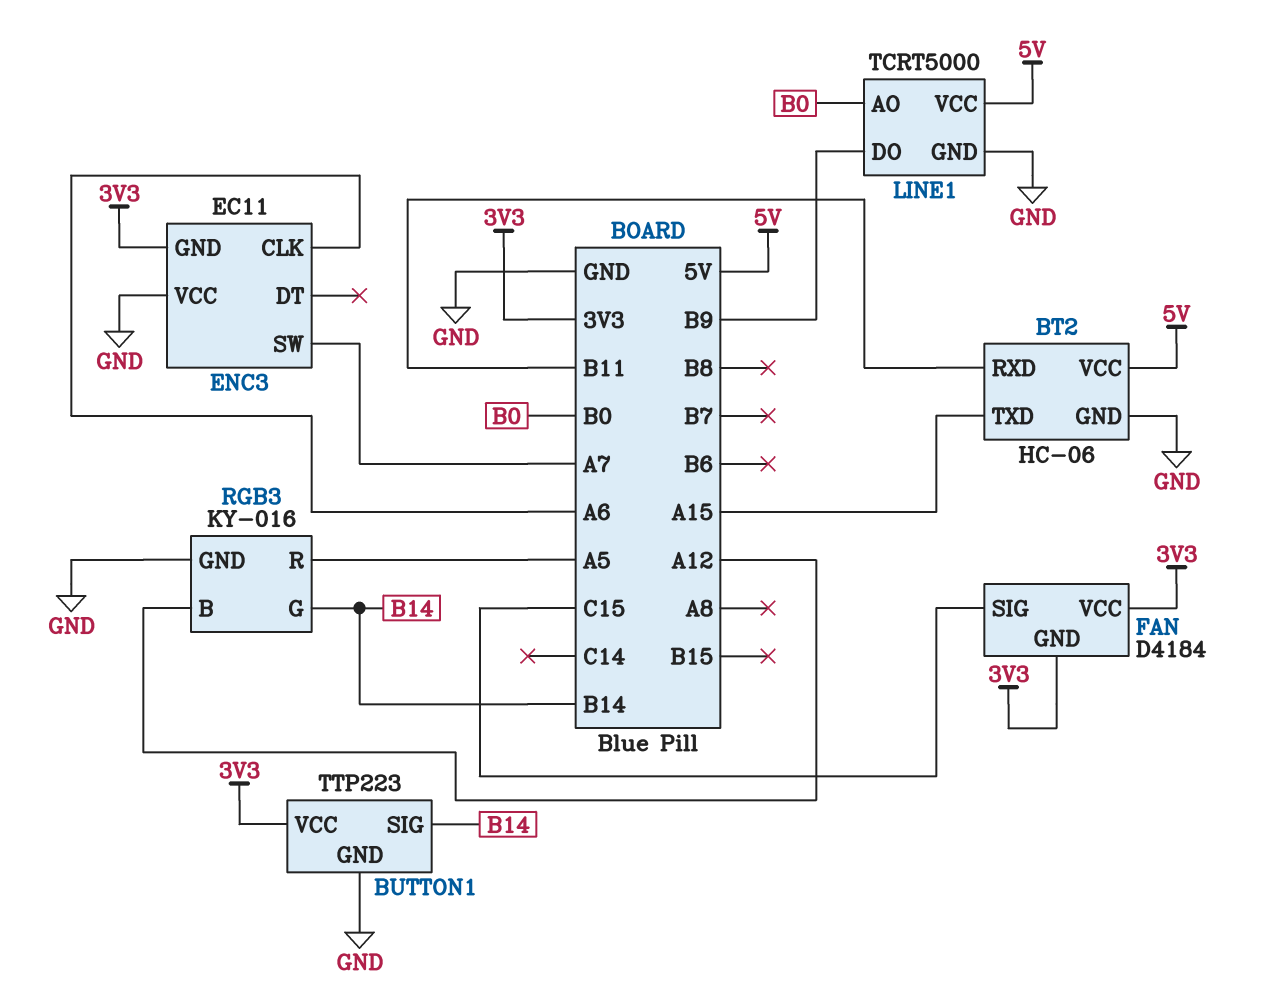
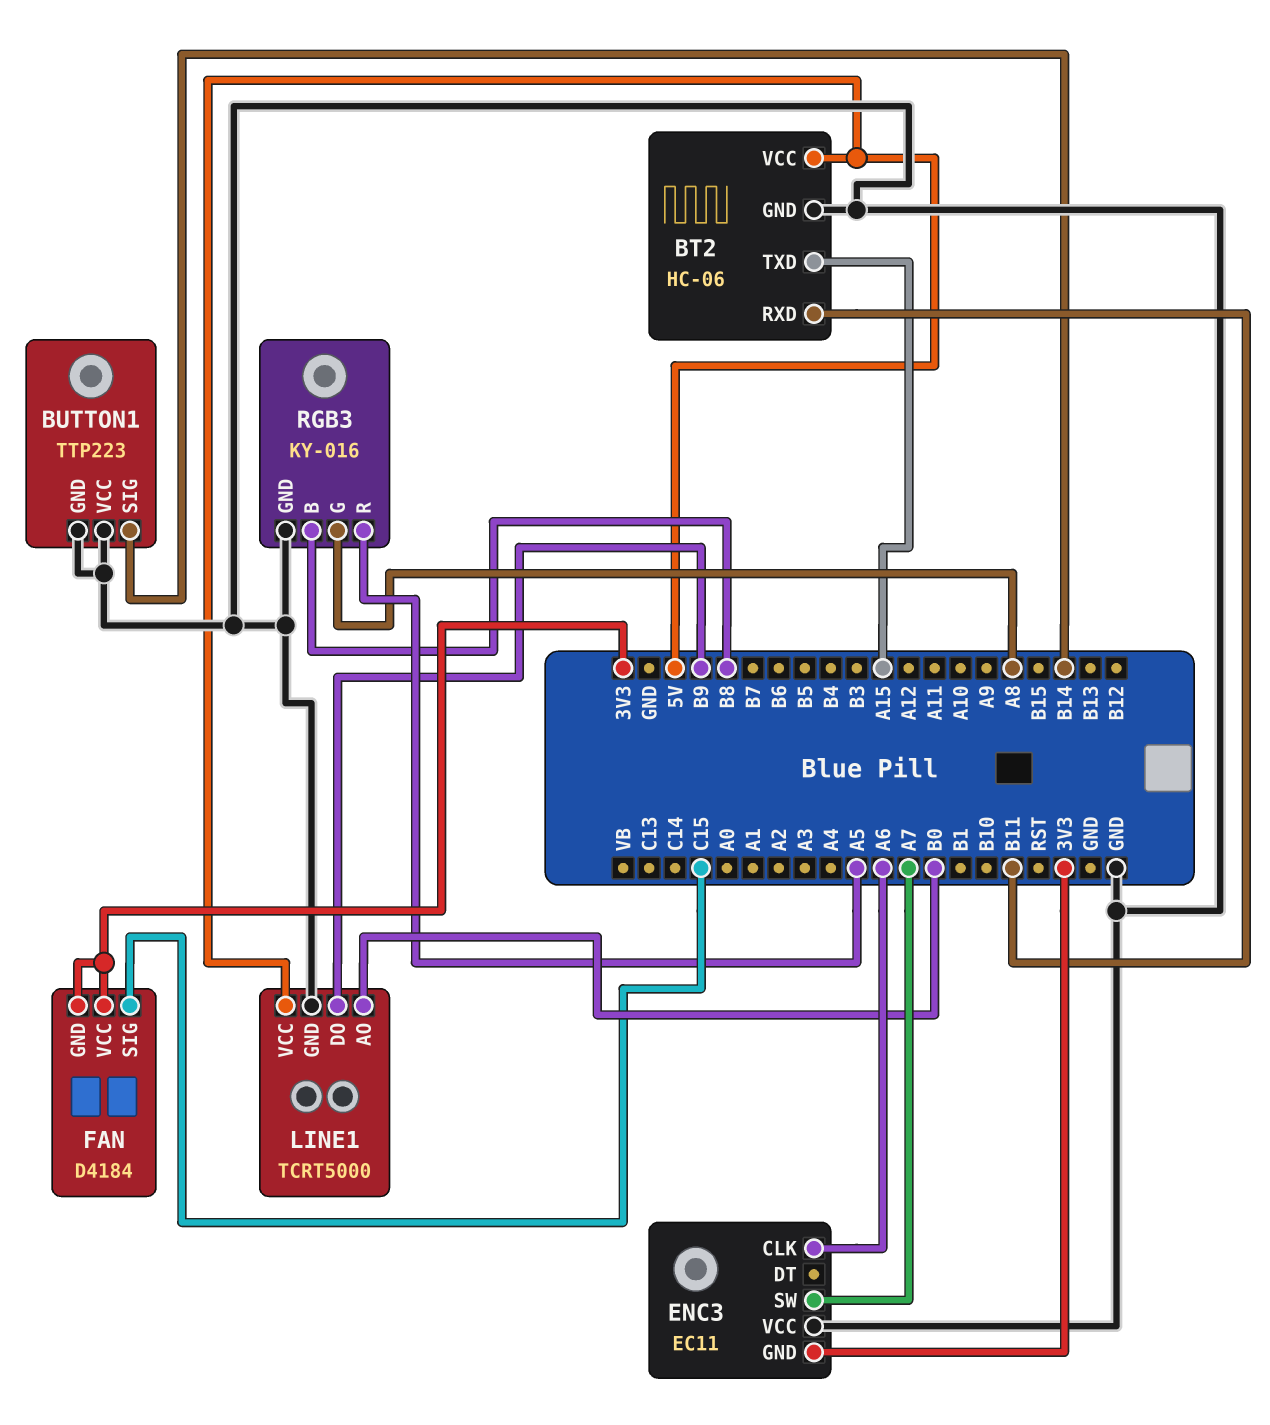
BUTTON1 pin VCC: 3V3 -> GND
RGB3 pin B: A12 -> B8
RGB3 pin G: B14 -> A8

